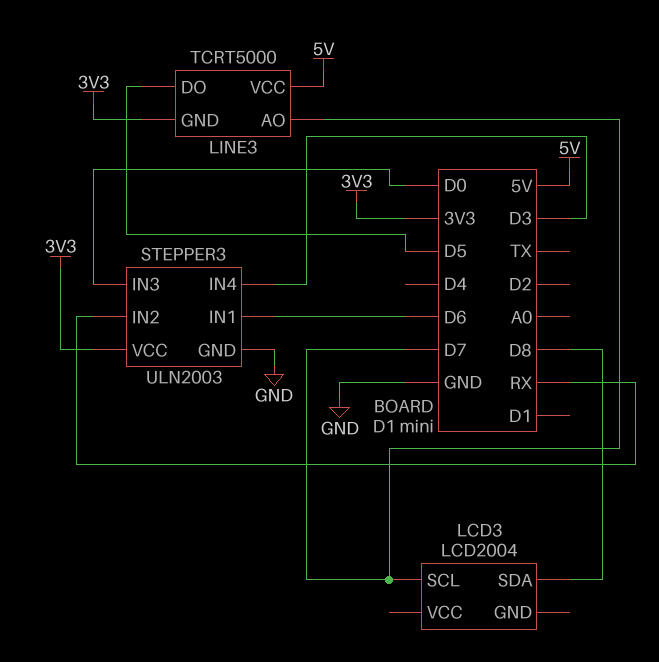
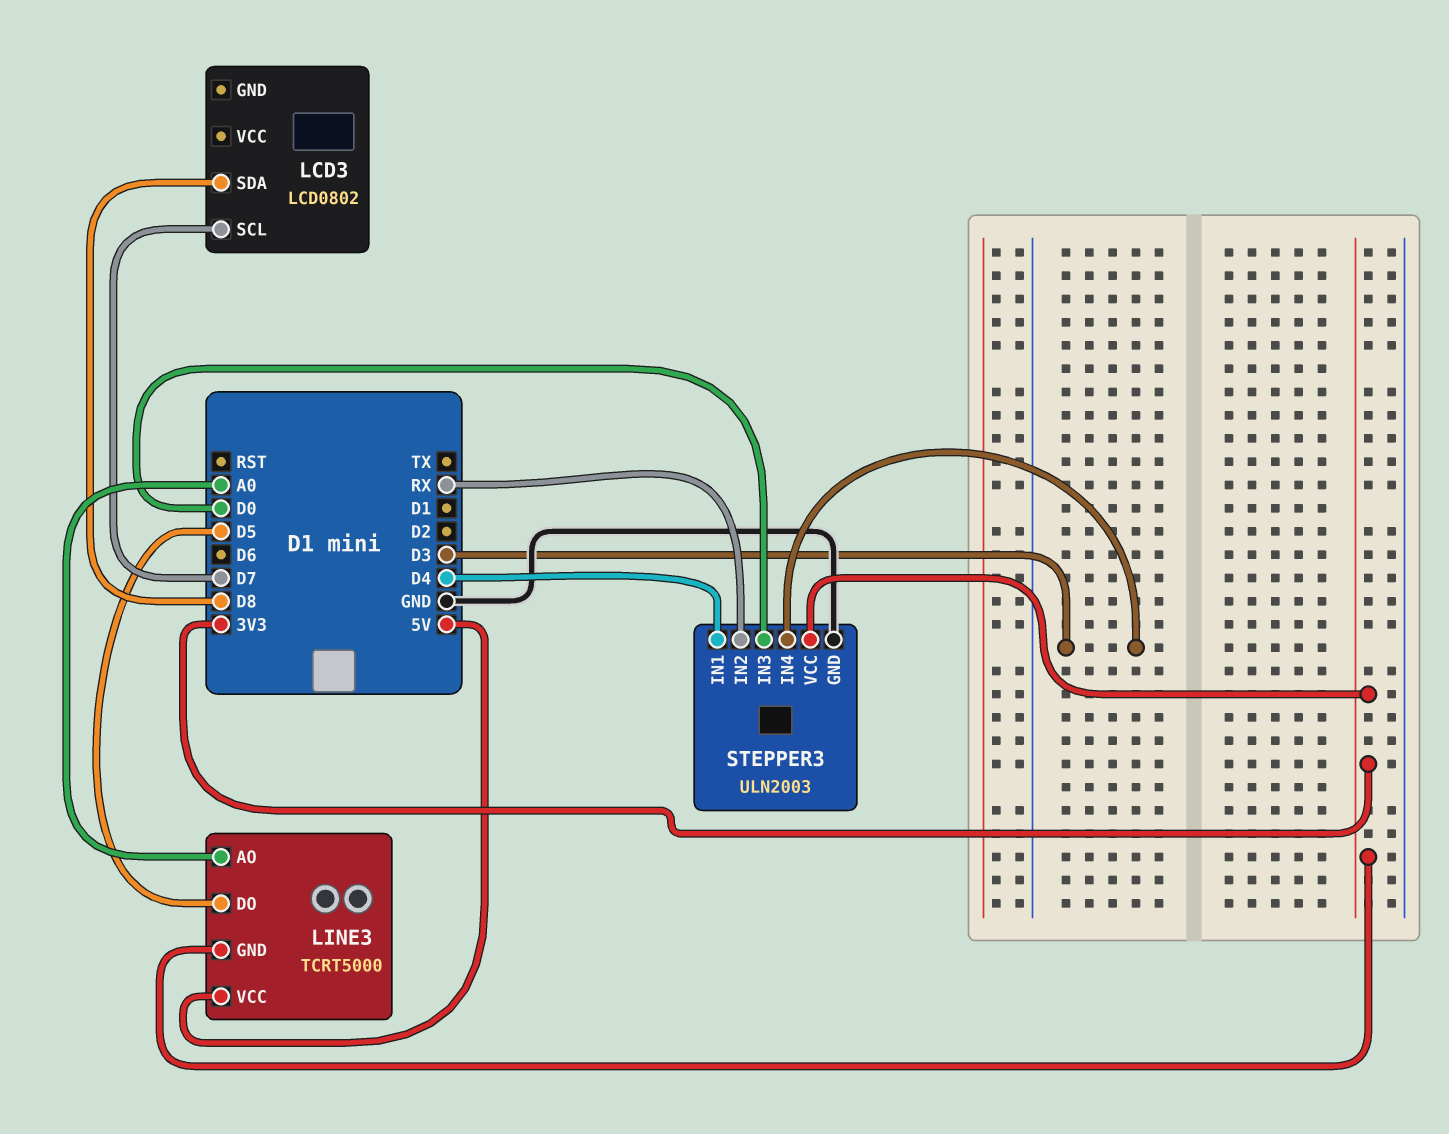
LCD3: LCD2004 -> LCD0802
LINE3 pin AO: D7 -> A0
STEPPER3 pin IN1: D6 -> D4

